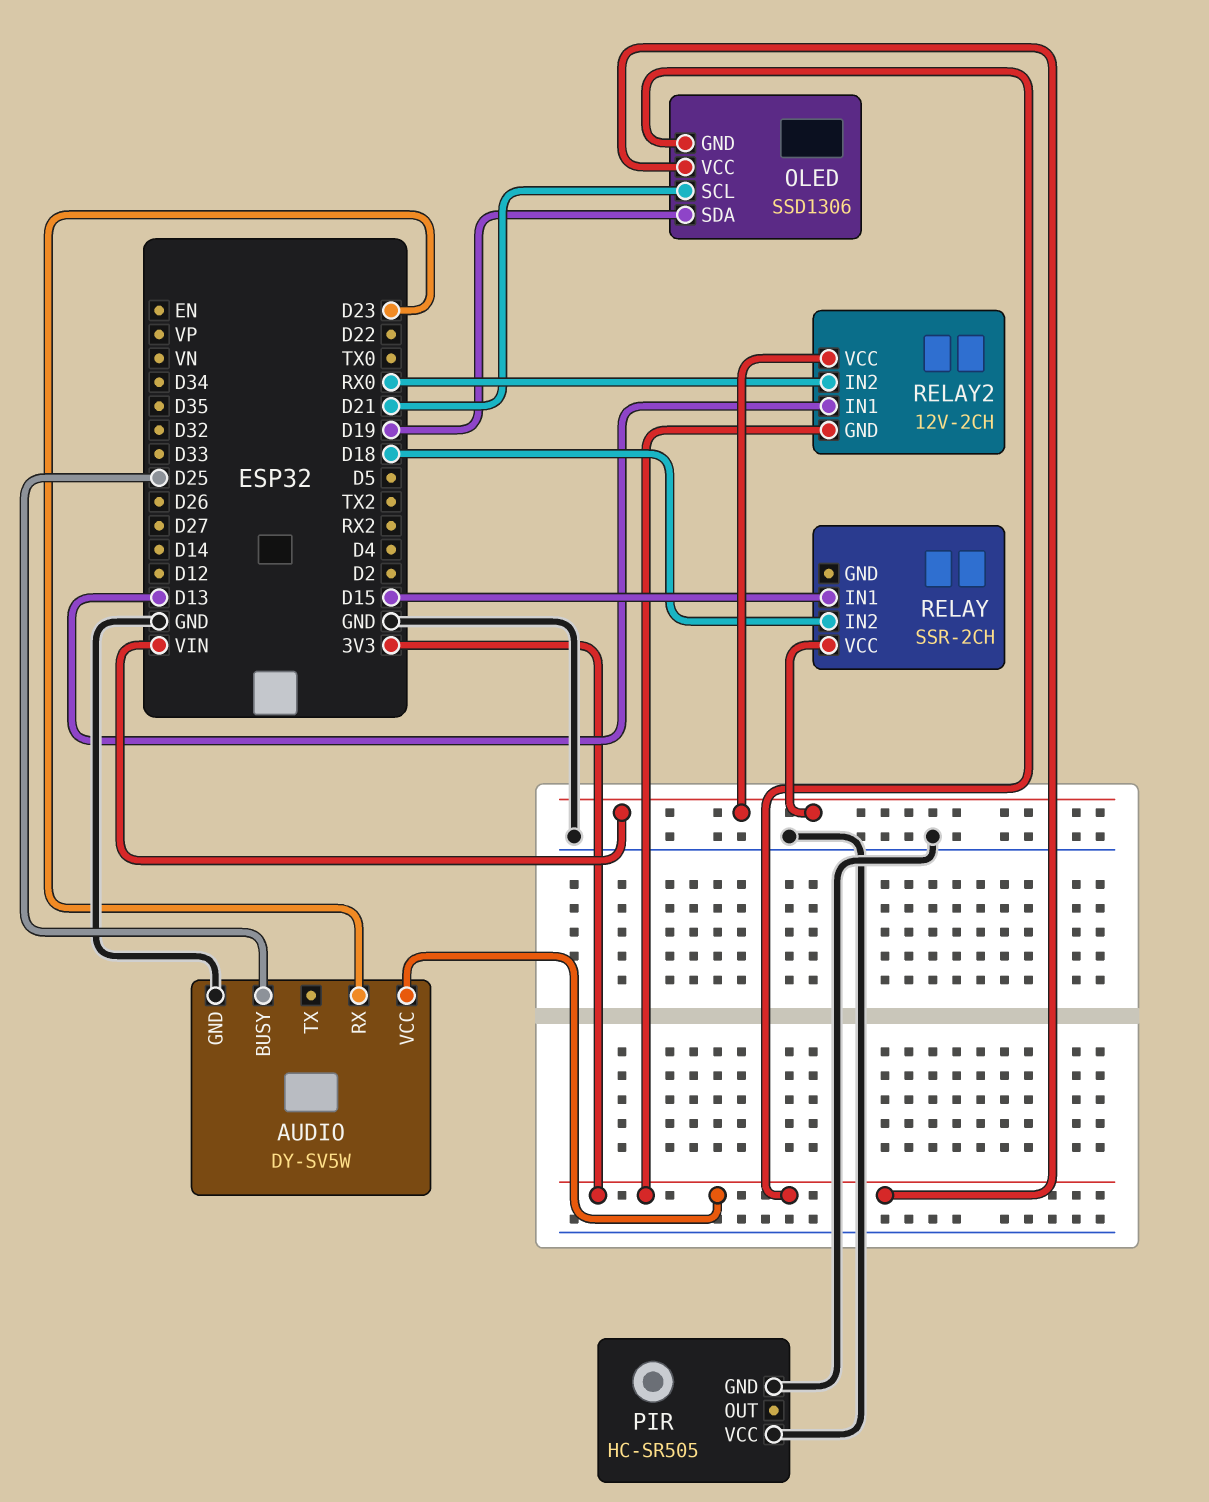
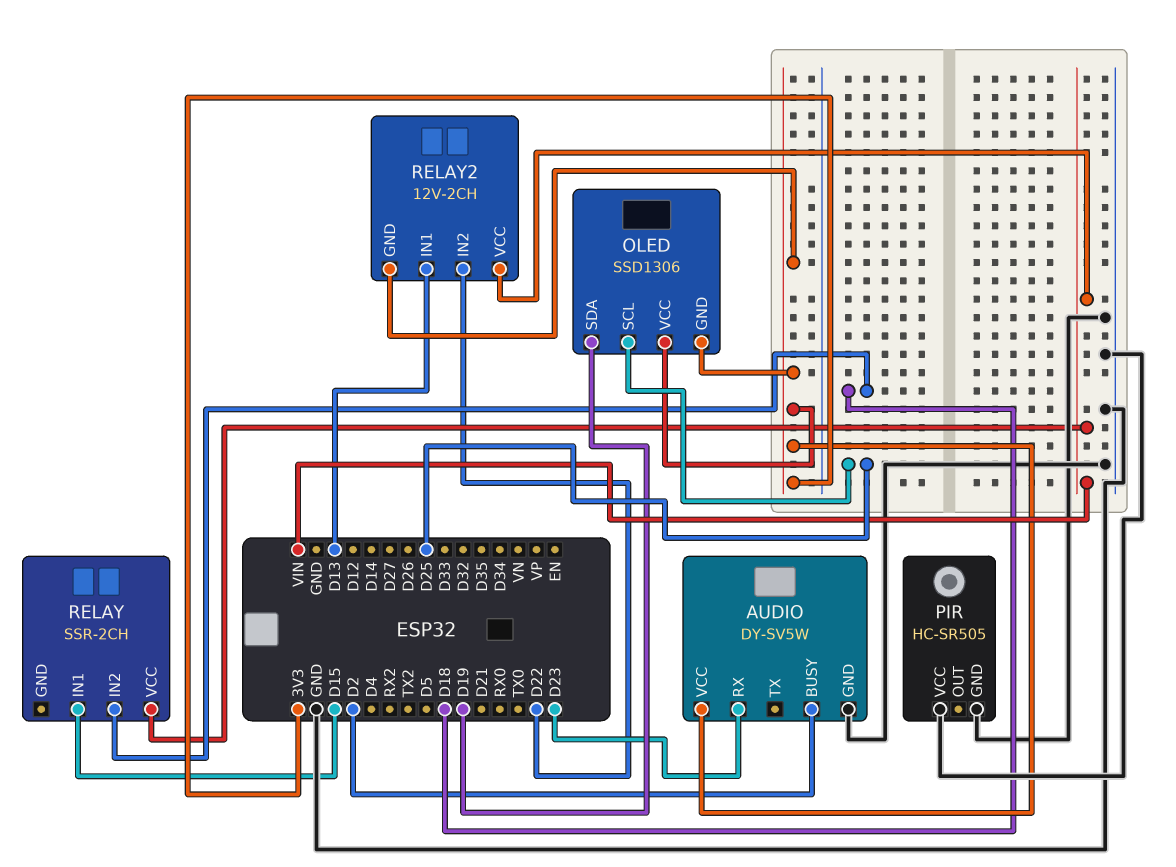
AUDIO pin BUSY: D25 -> D2
OLED pin SCL: D21 -> D25
RELAY2 pin IN2: RX0 -> D22

